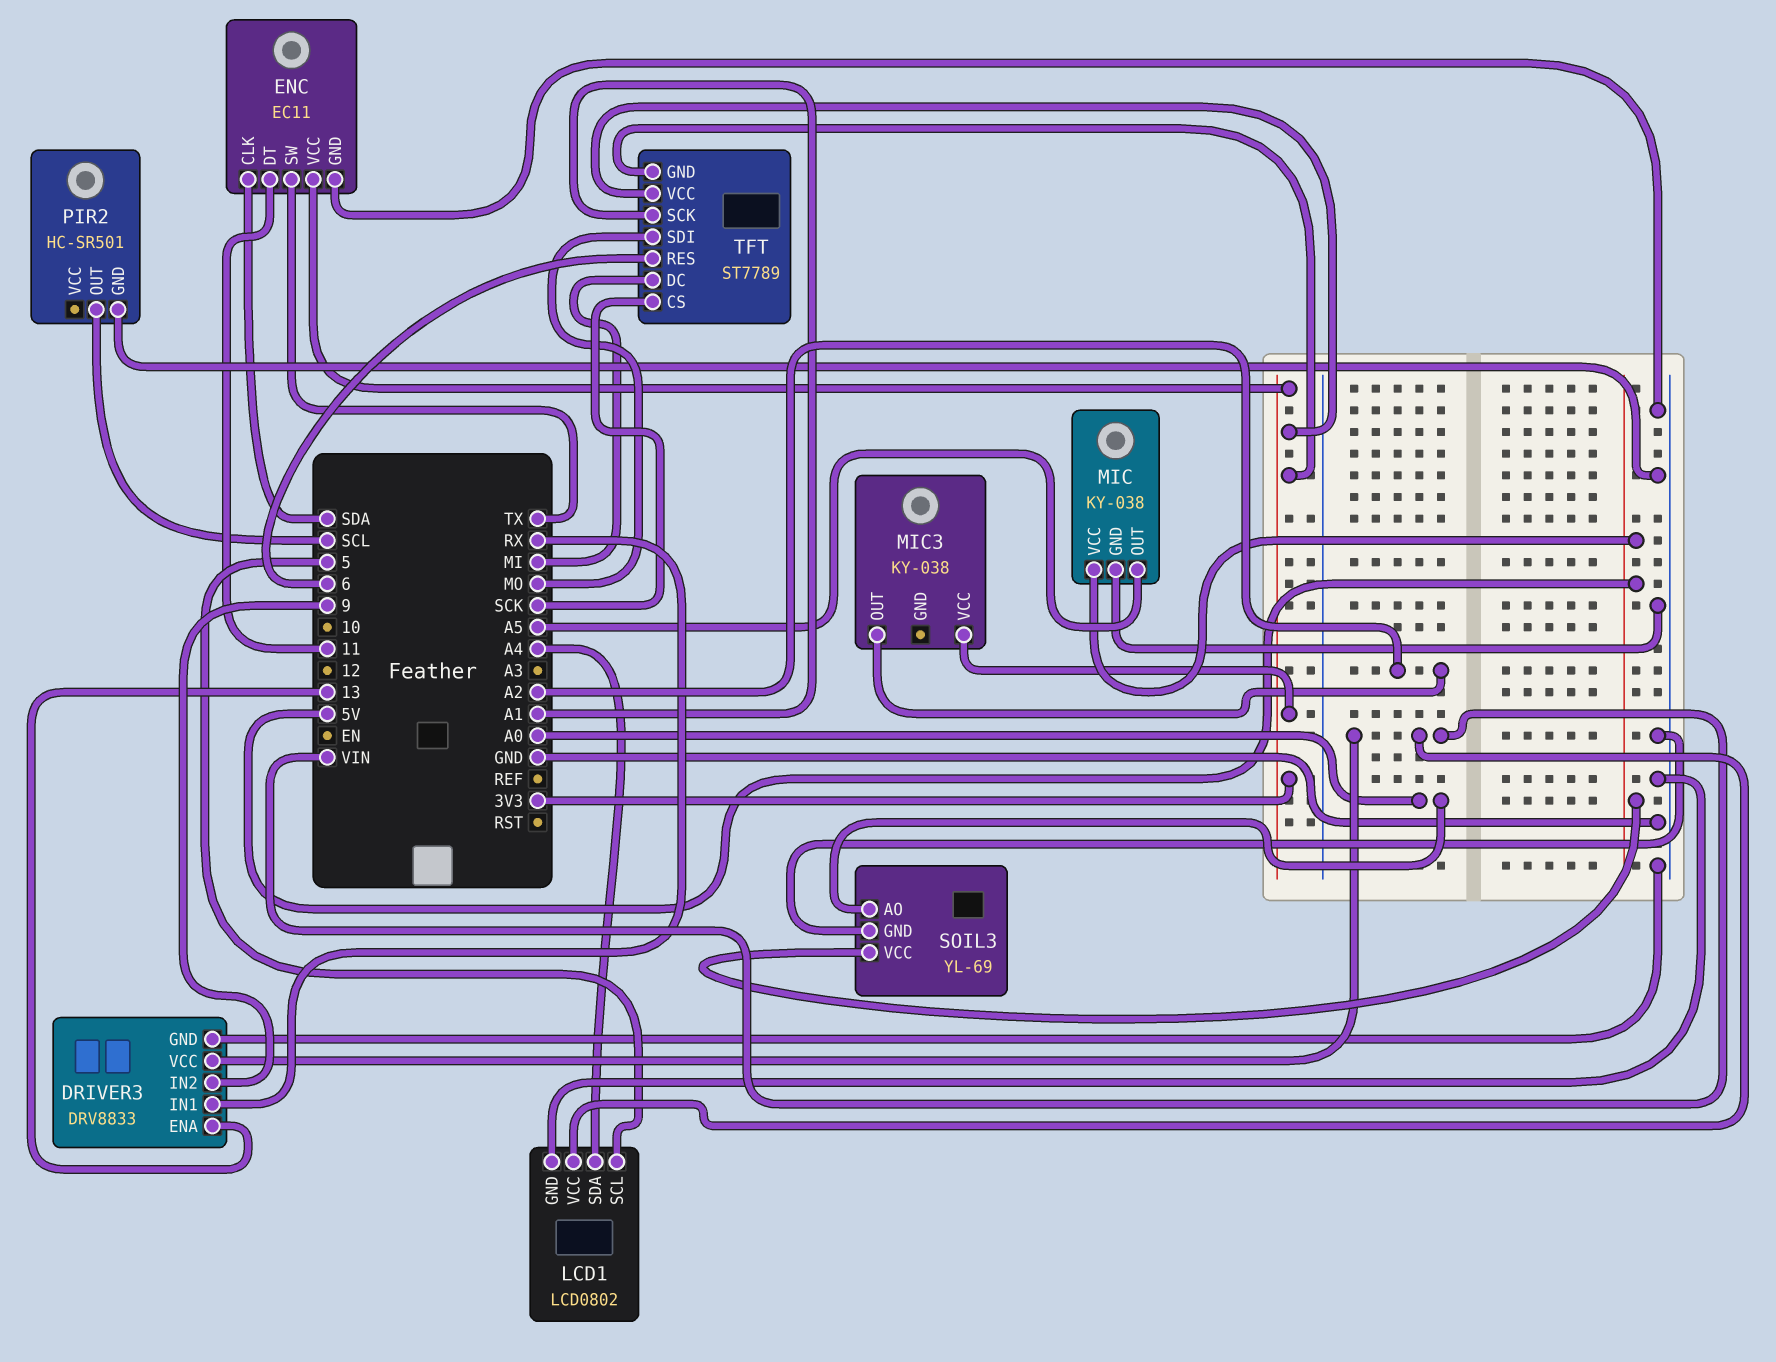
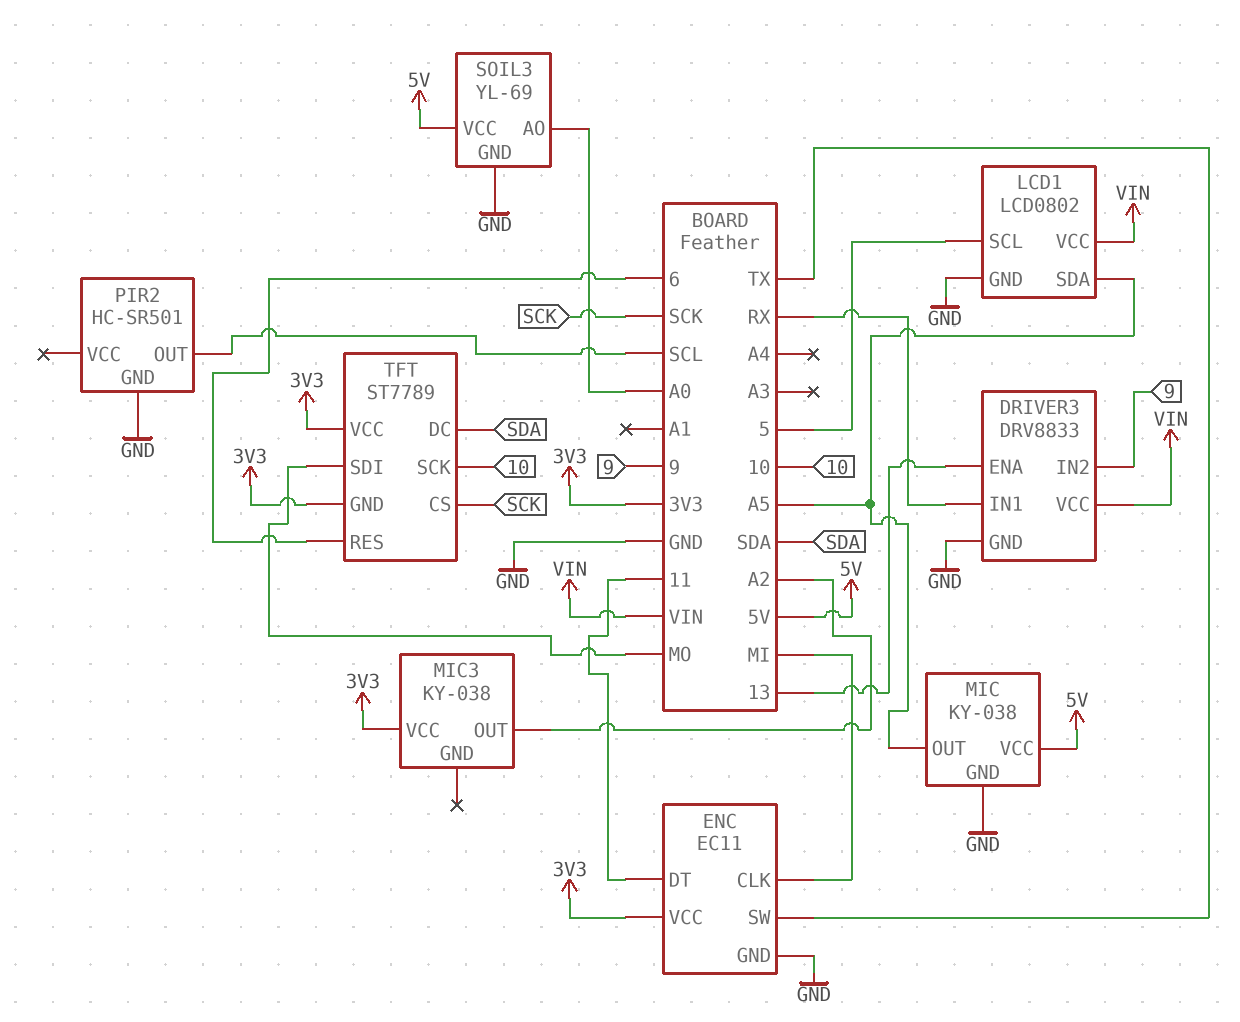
ENC pin CLK: SDA -> MI
LCD1 pin SDA: A4 -> A5
TFT pin DC: MI -> SDA
TFT pin SCK: A1 -> 10

